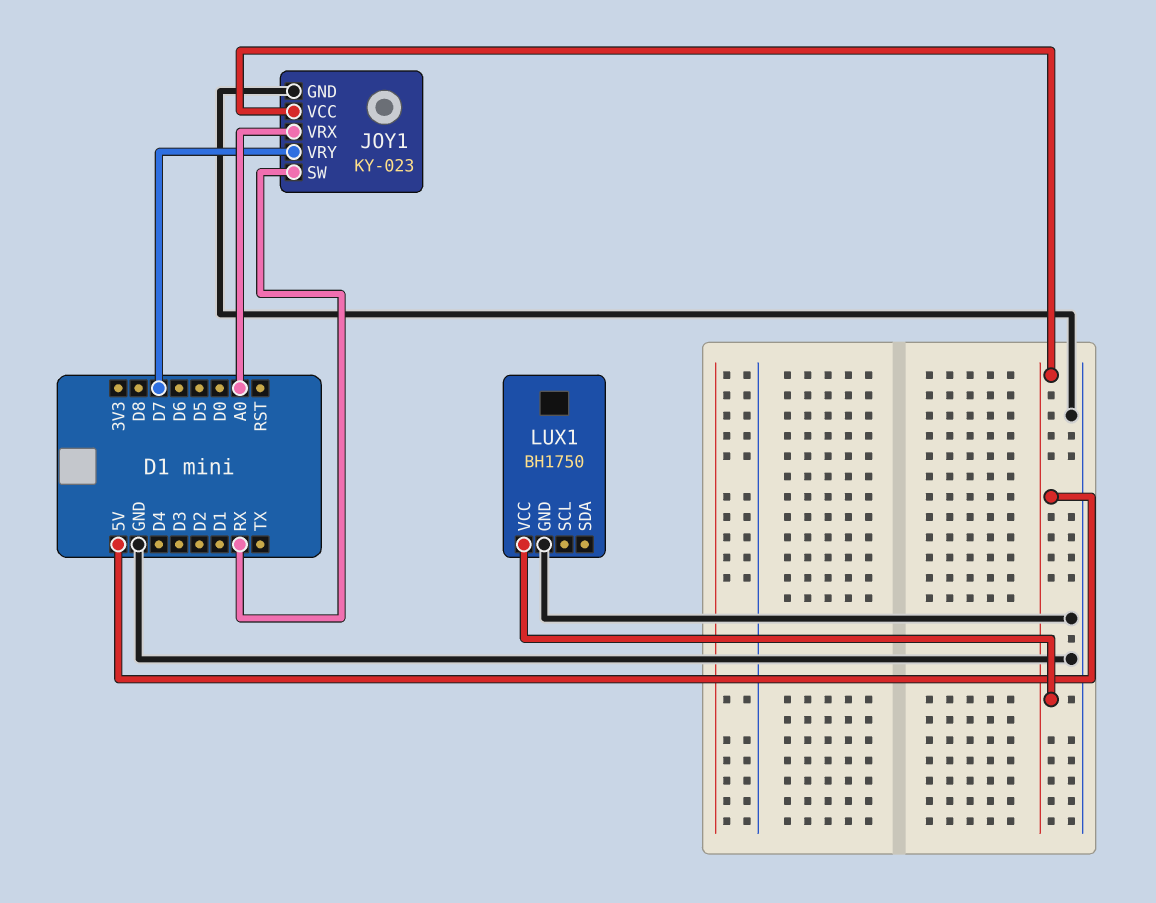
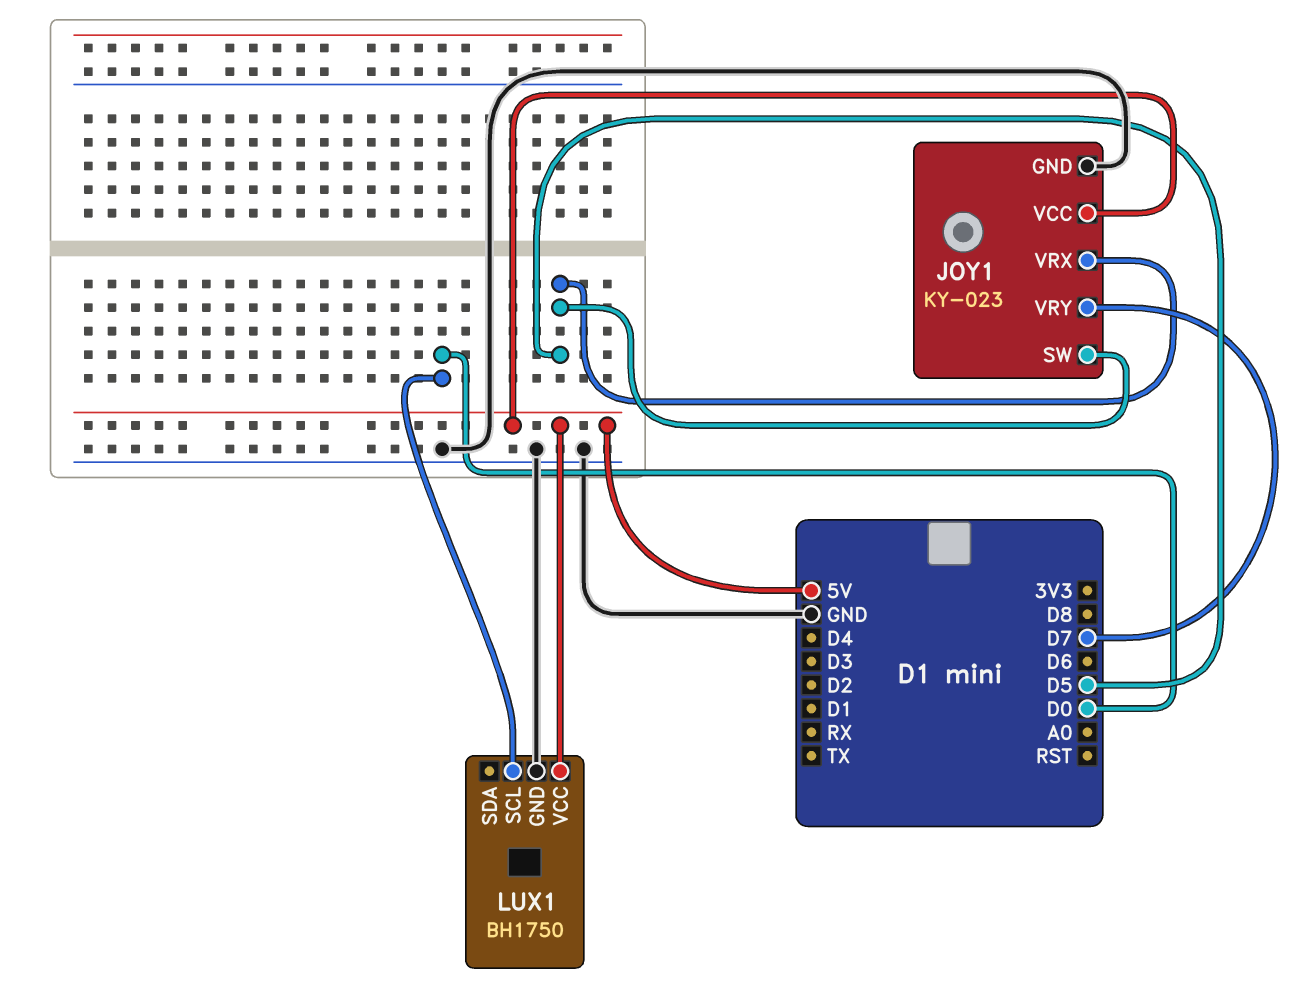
JOY1 pin SW: RX -> D5
JOY1 pin VRX: A0 -> D5
LUX1 pin SCL: none -> D0

